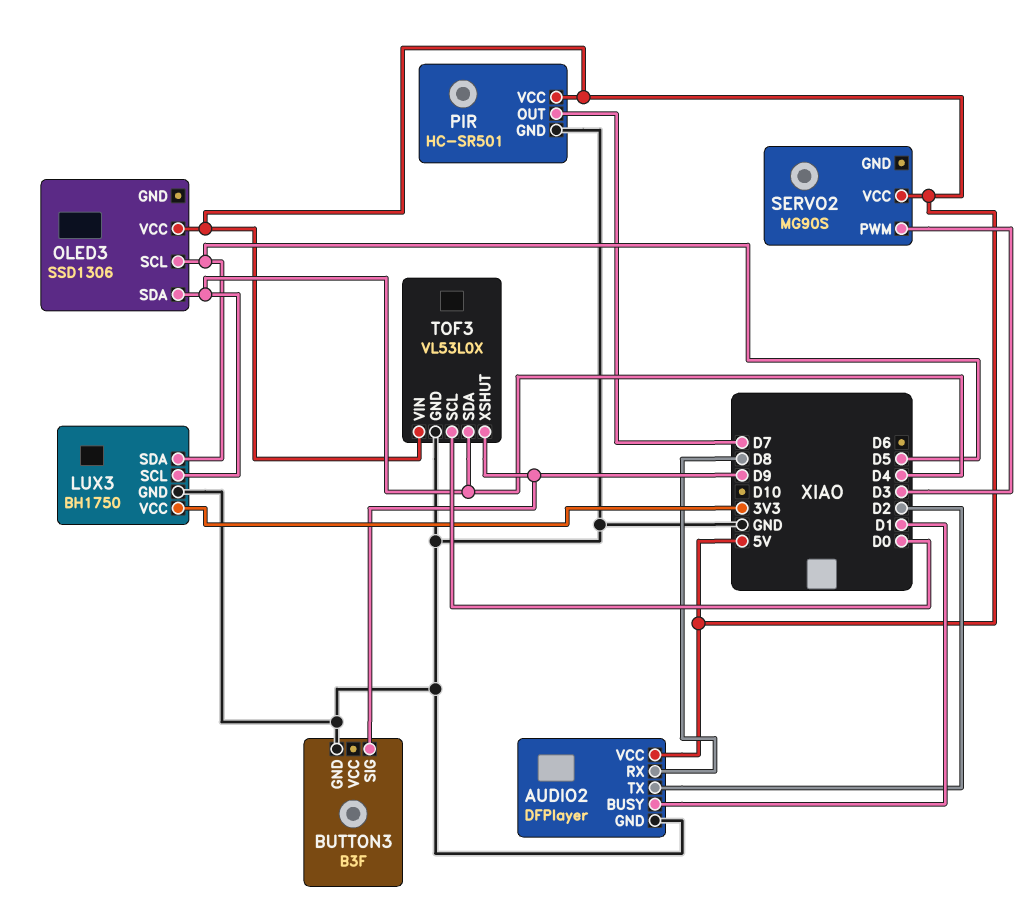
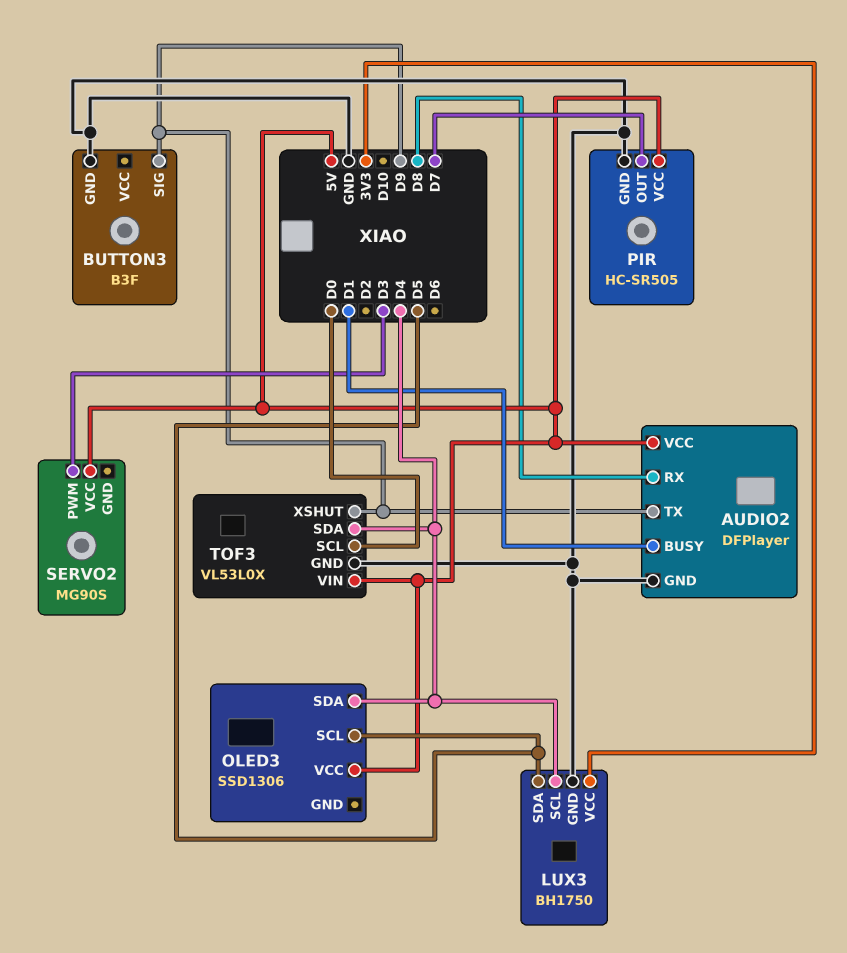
AUDIO2 pin TX: D2 -> D9
PIR: HC-SR501 -> HC-SR505

